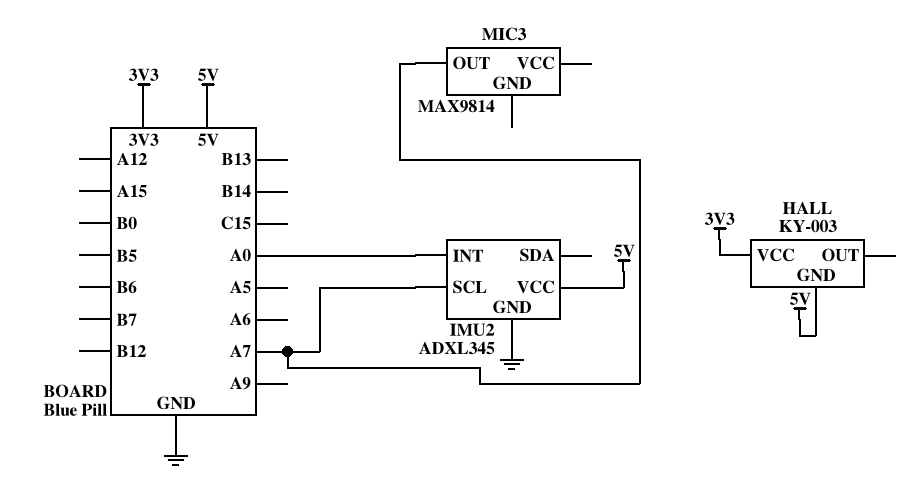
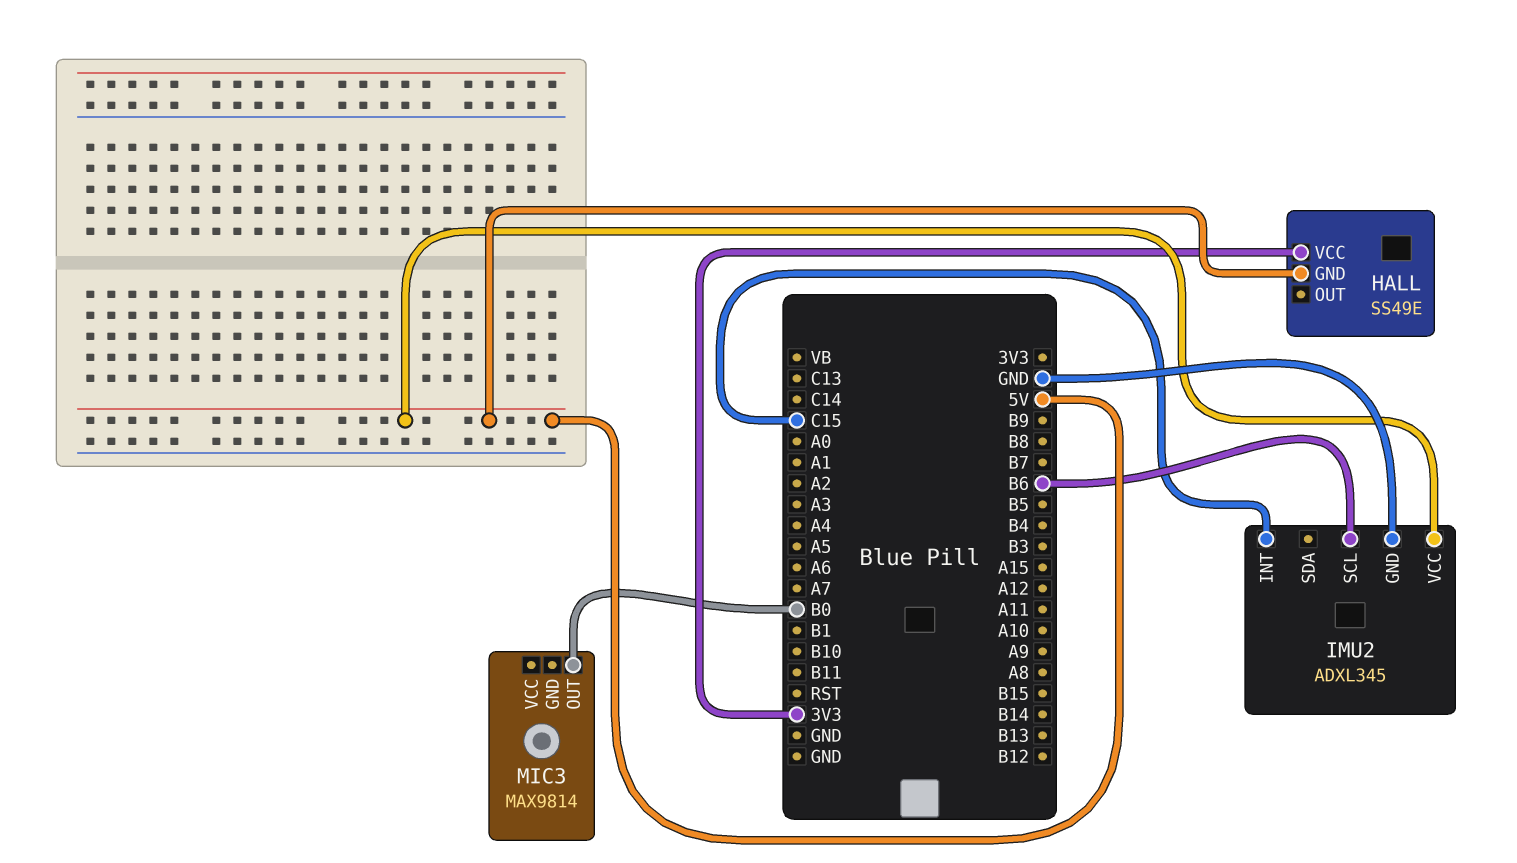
HALL: KY-003 -> SS49E
IMU2 pin INT: A0 -> C15
IMU2 pin SCL: A7 -> B6
MIC3 pin OUT: A7 -> B0

